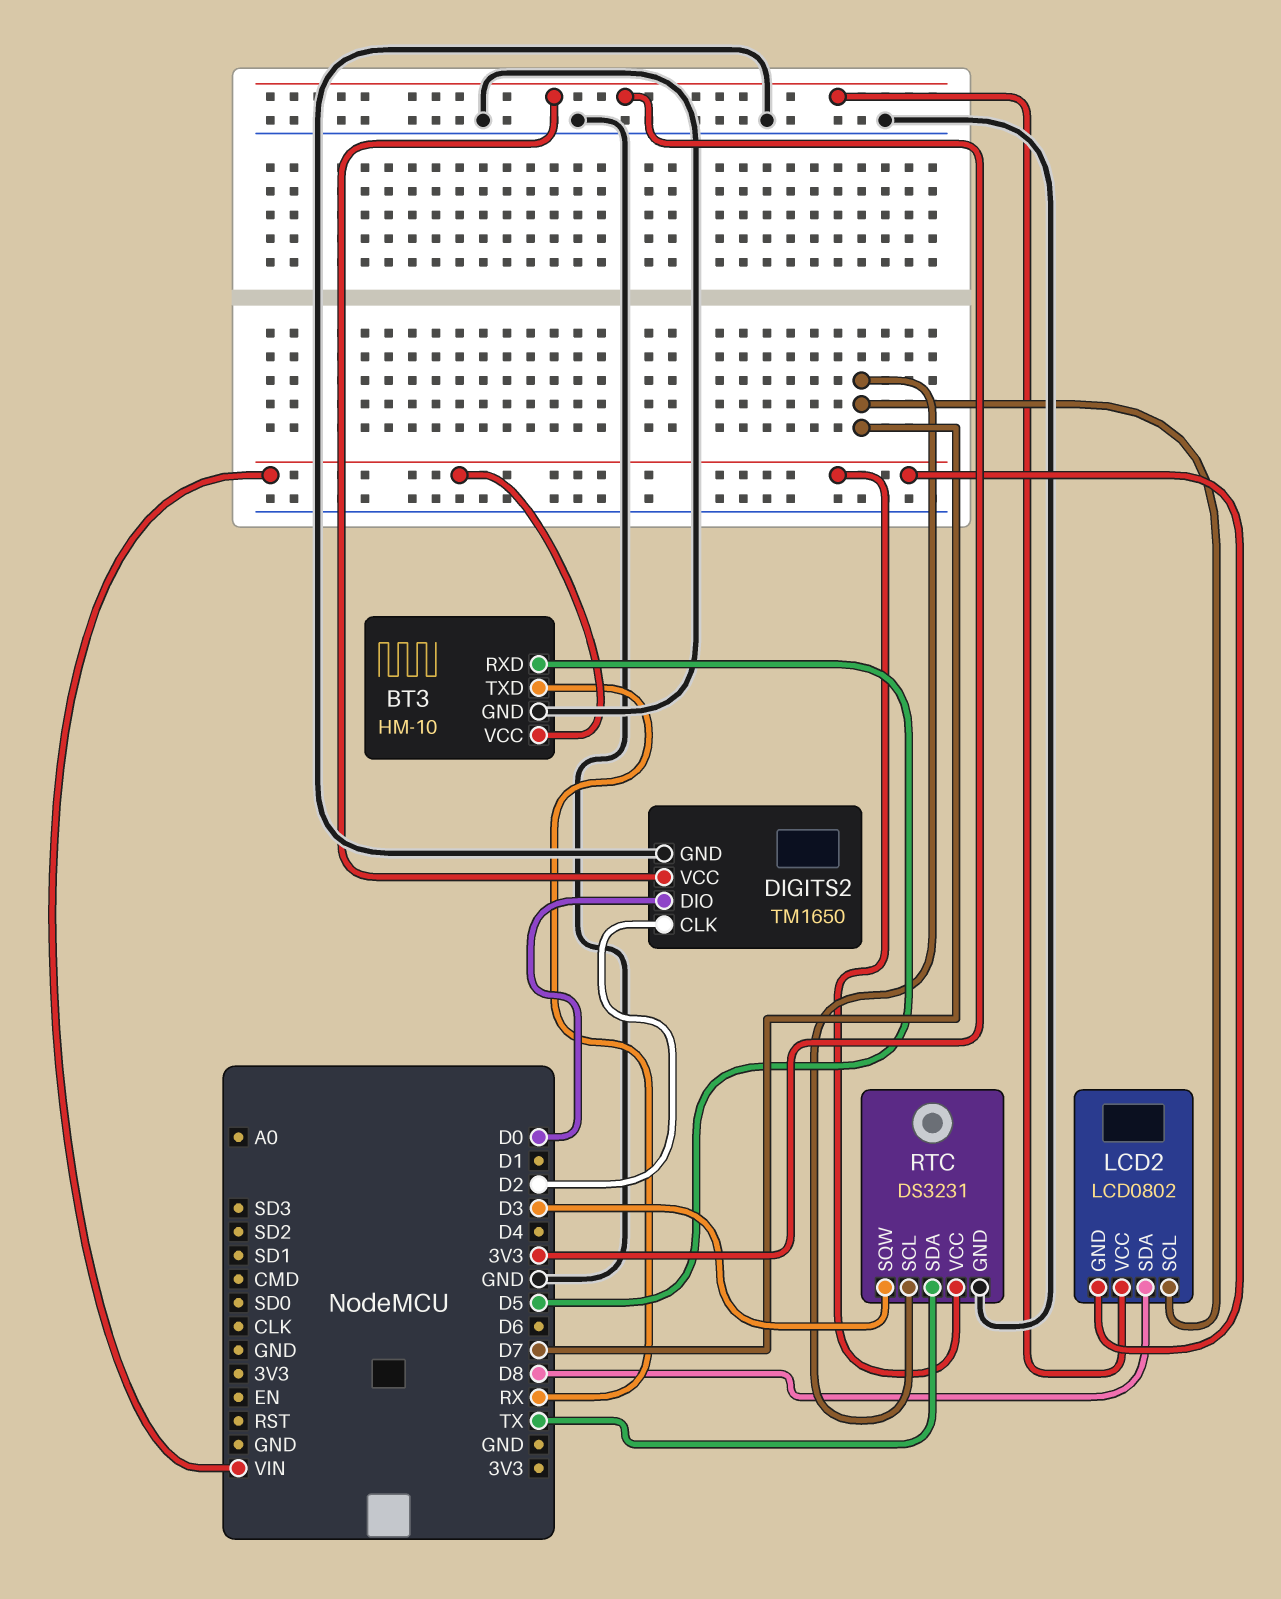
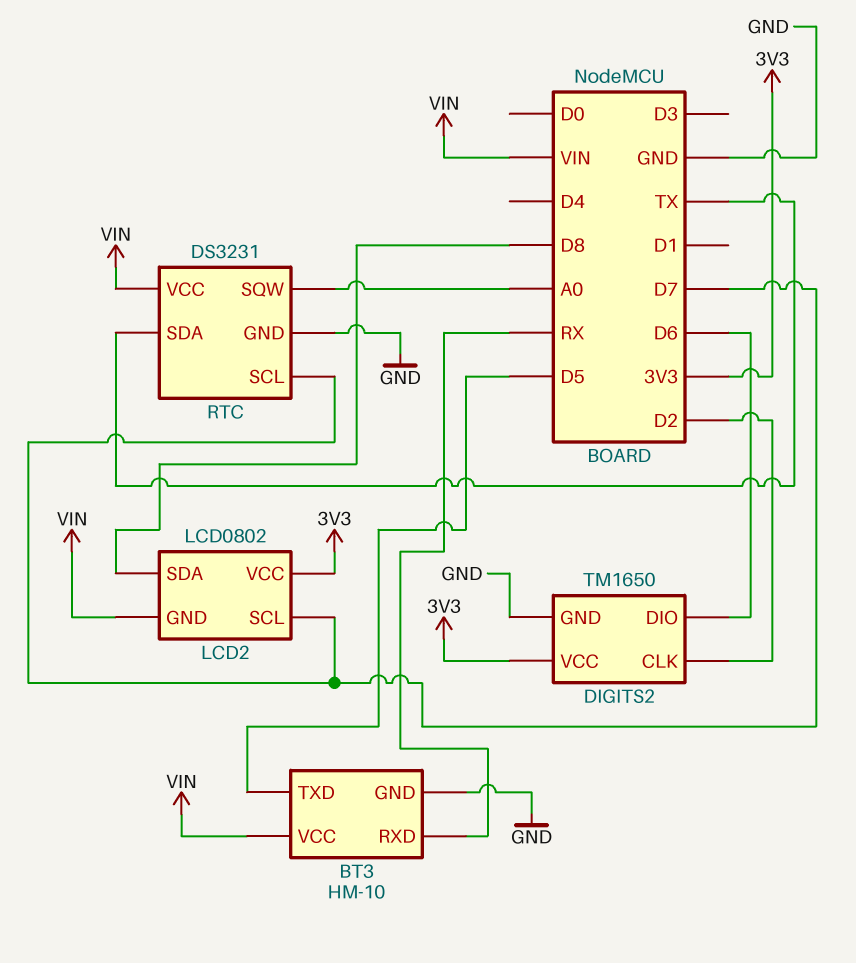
BT3 pin RXD: D5 -> RX
BT3 pin TXD: RX -> D5
DIGITS2 pin DIO: D0 -> D6
RTC pin SQW: D3 -> A0

